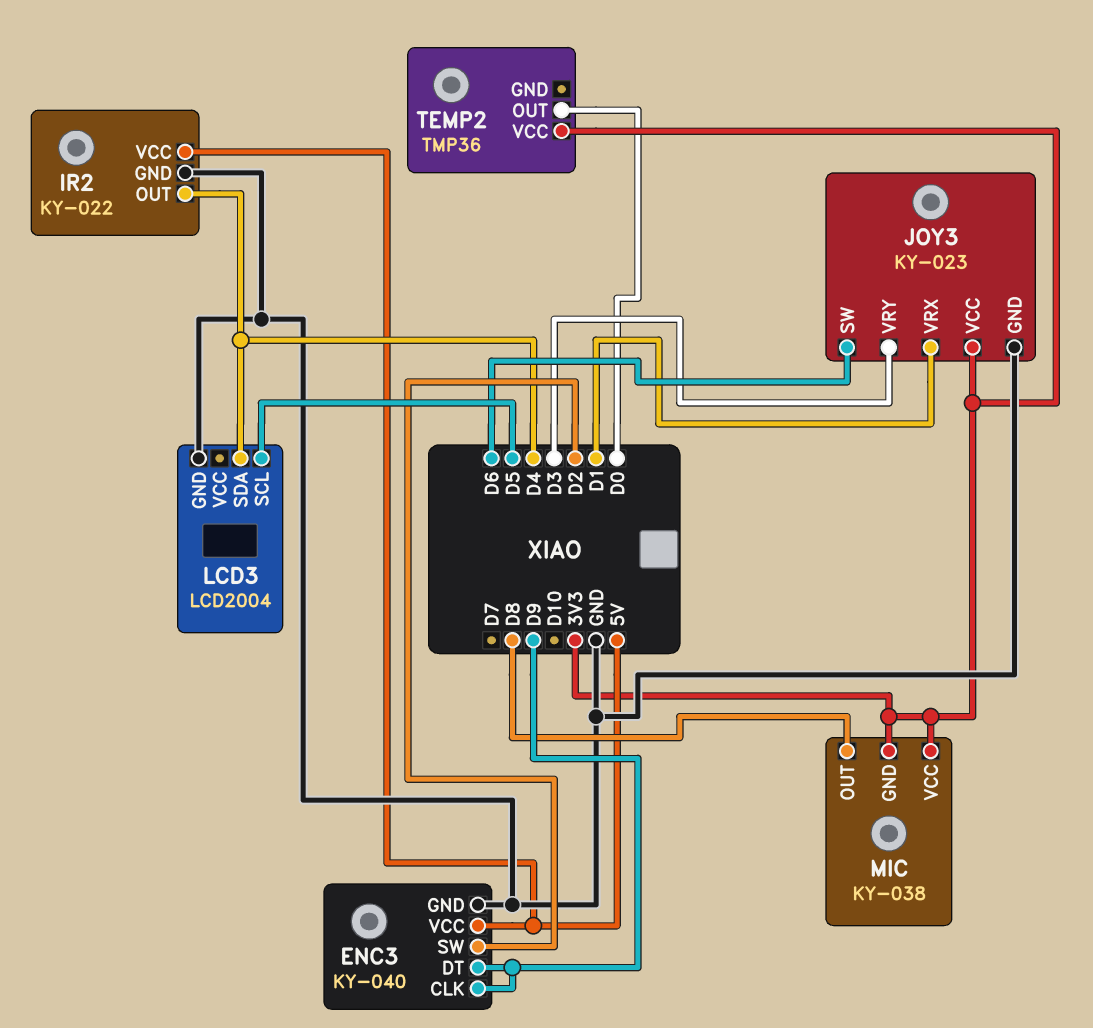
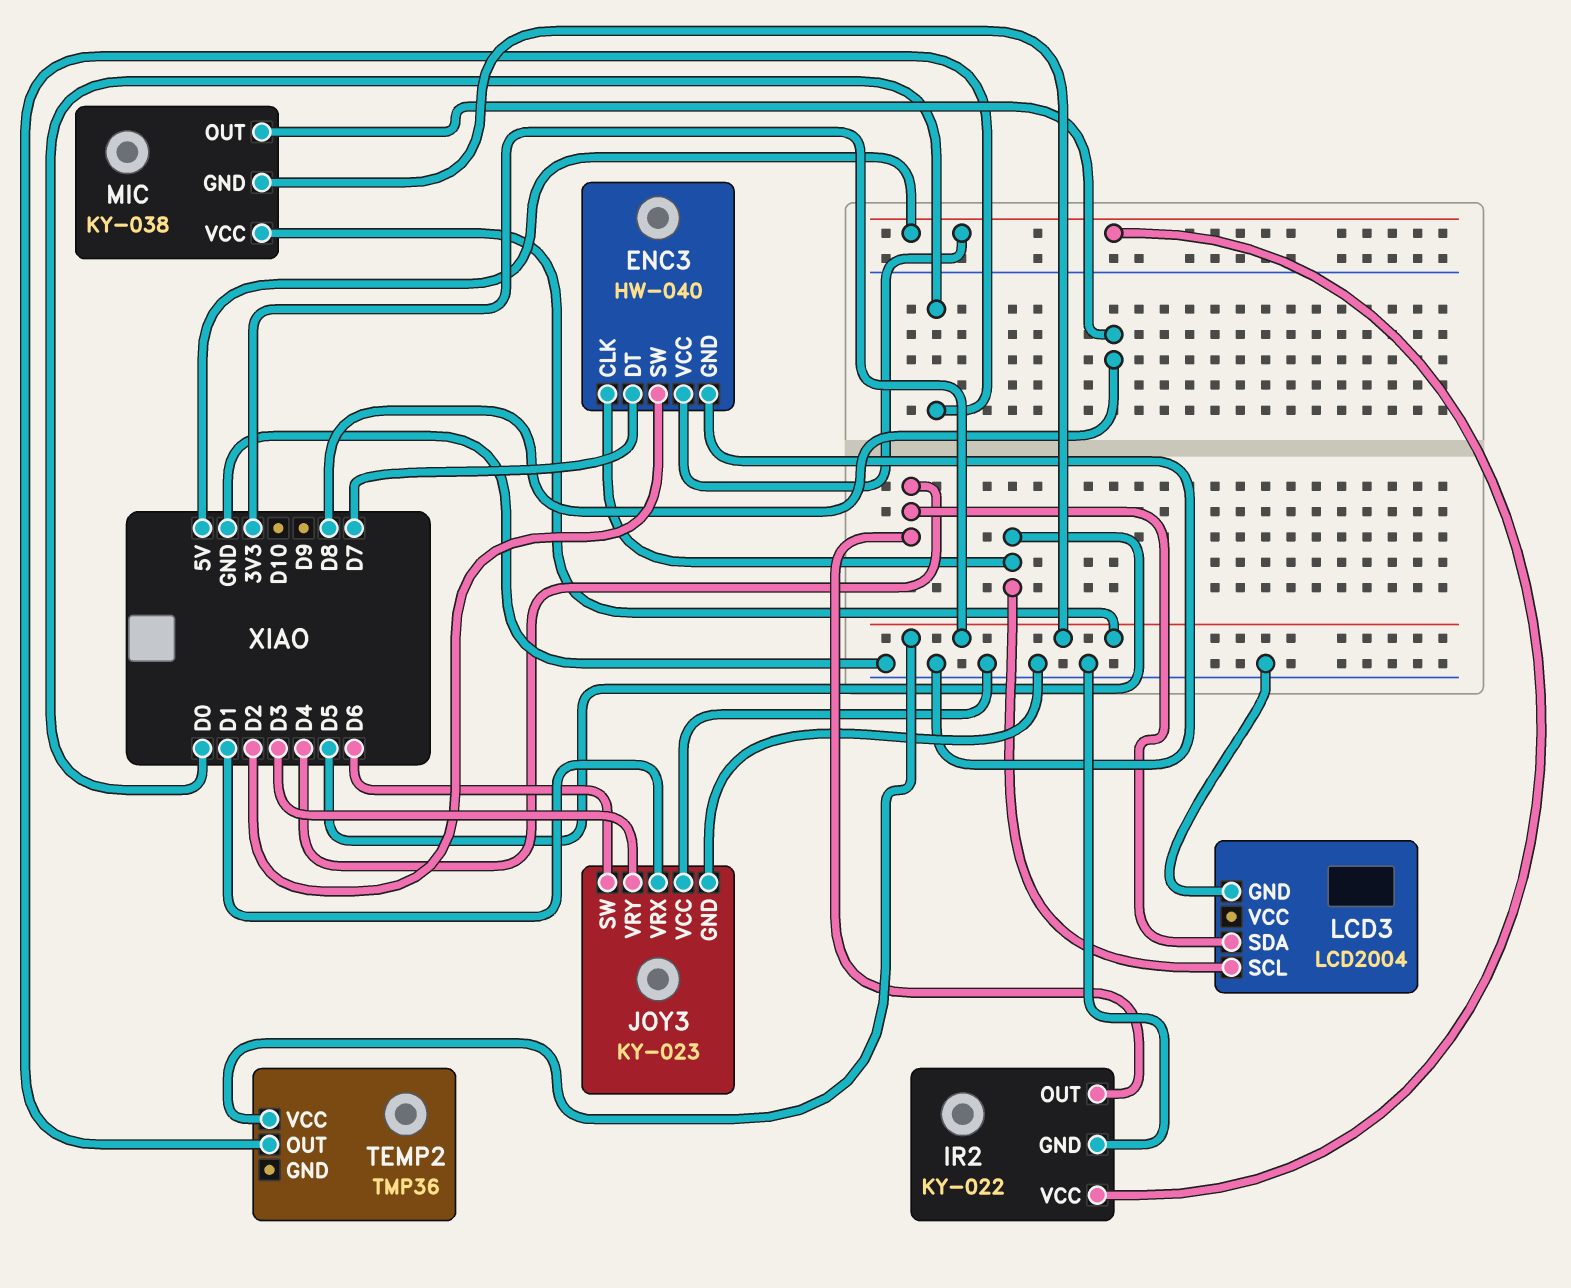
ENC3: KY-040 -> HW-040
ENC3 pin CLK: D9 -> D5
ENC3 pin DT: D9 -> D7
JOY3 pin VCC: 3V3 -> GND

